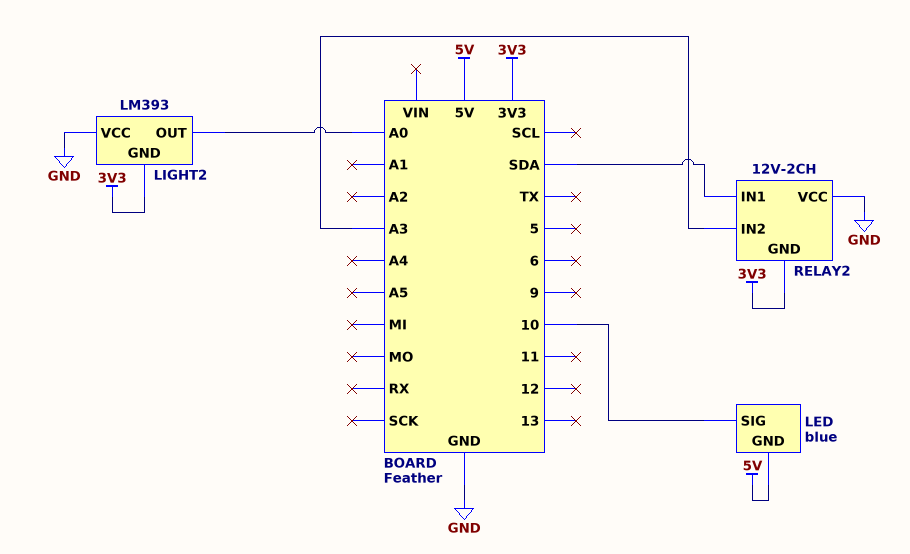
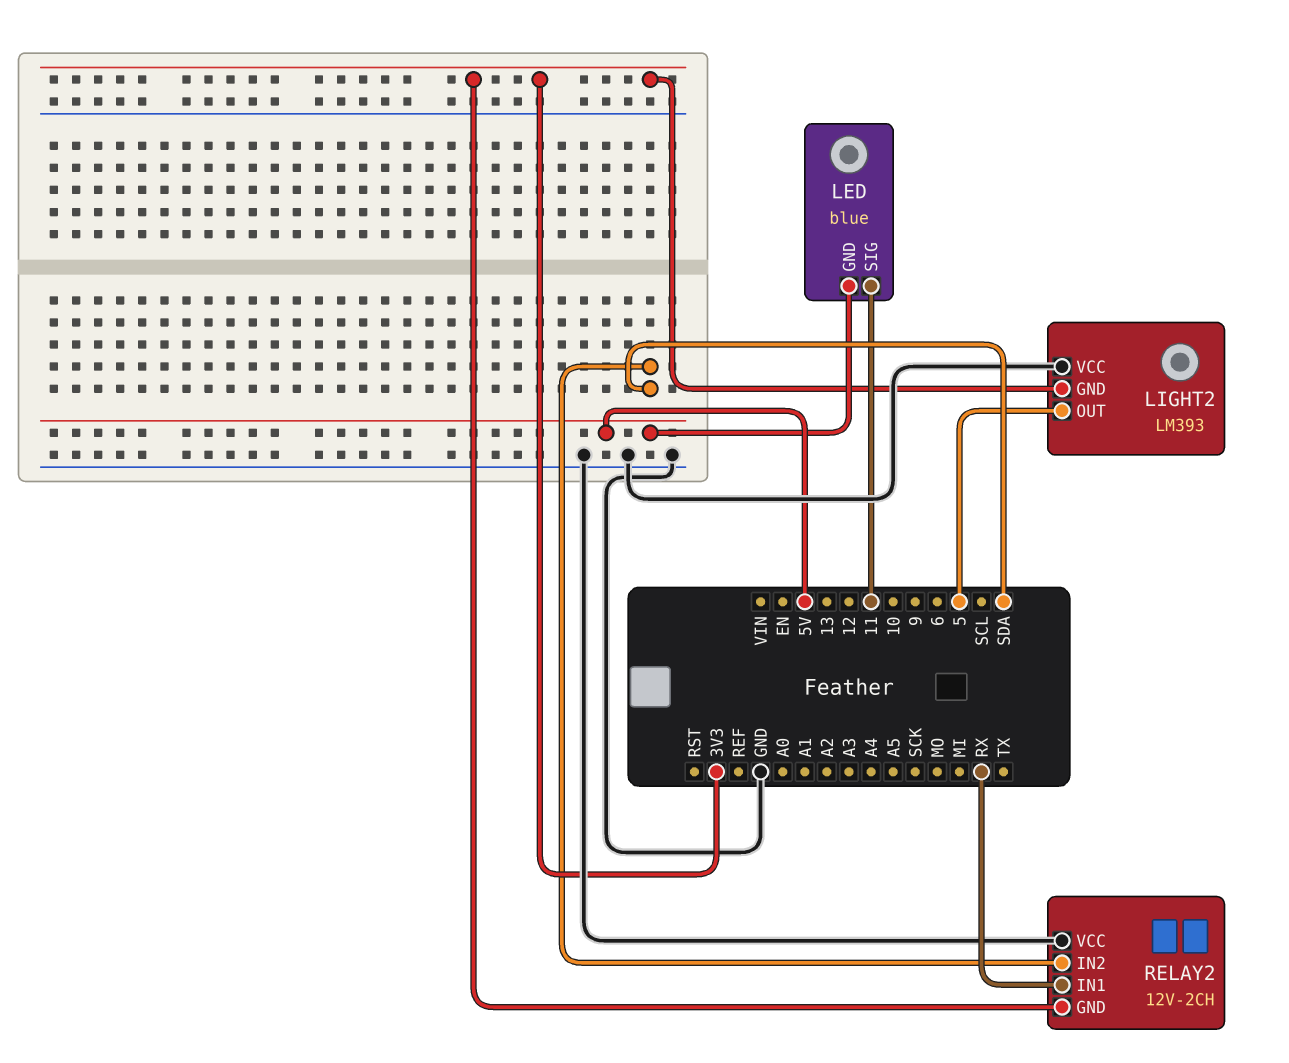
LED pin SIG: 10 -> 11
LIGHT2 pin OUT: A0 -> 5
RELAY2 pin IN1: SDA -> RX
RELAY2 pin IN2: A3 -> SDA

